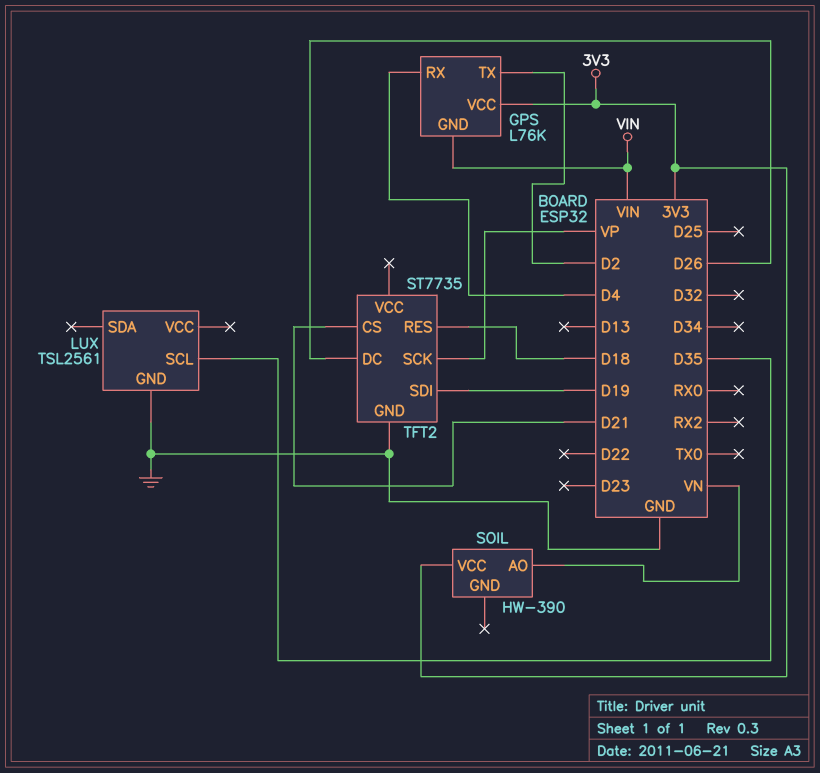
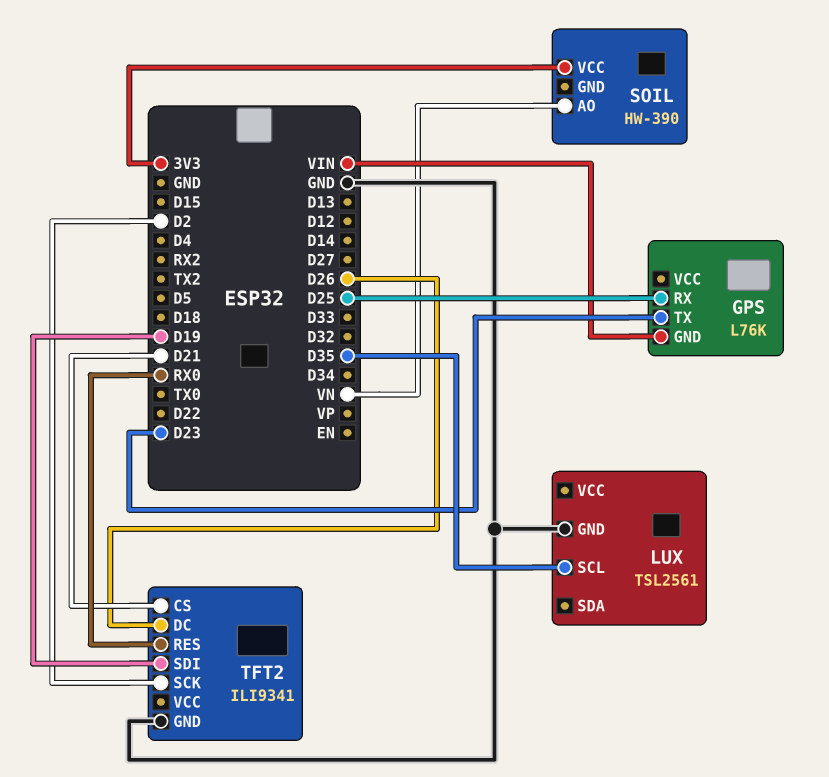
GPS pin RX: D4 -> D25
GPS pin TX: D2 -> D23
GPS pin VCC: 3V3 -> none
TFT2: ST7735 -> ILI9341
TFT2 pin RES: D18 -> RX0
TFT2 pin SCK: VP -> D2

